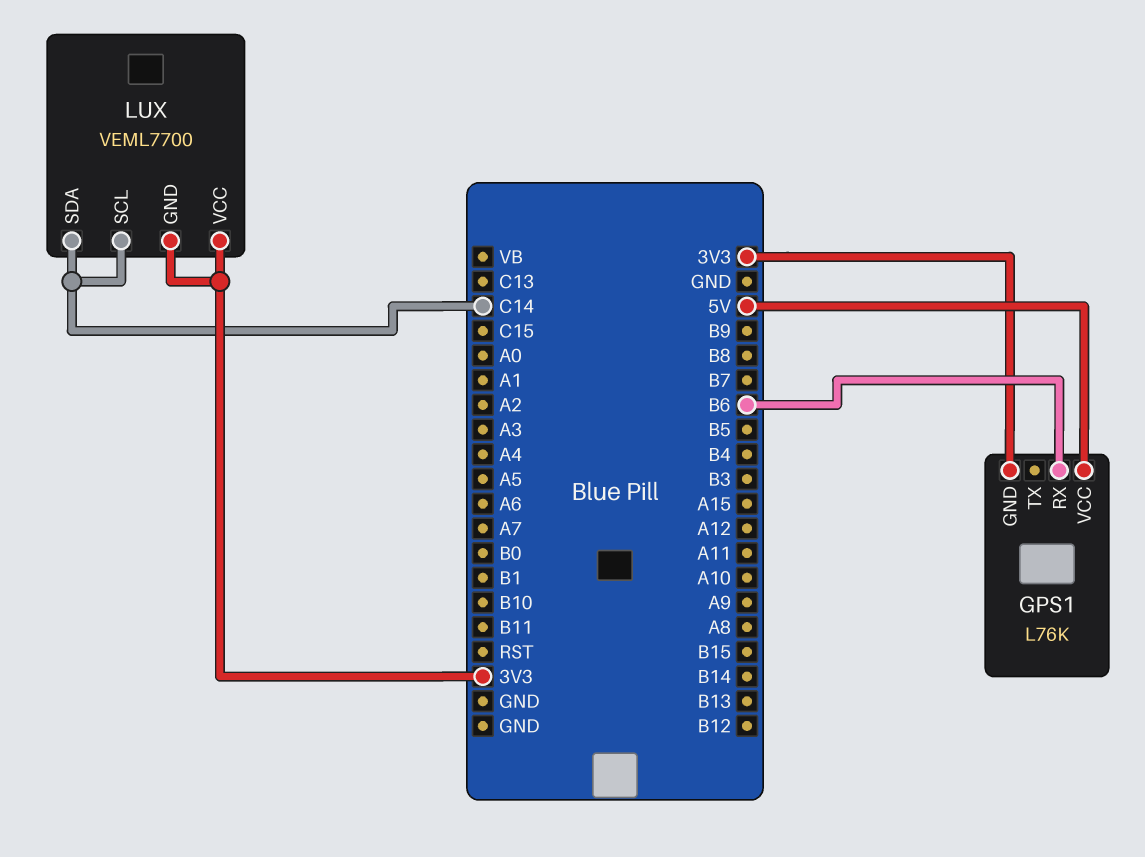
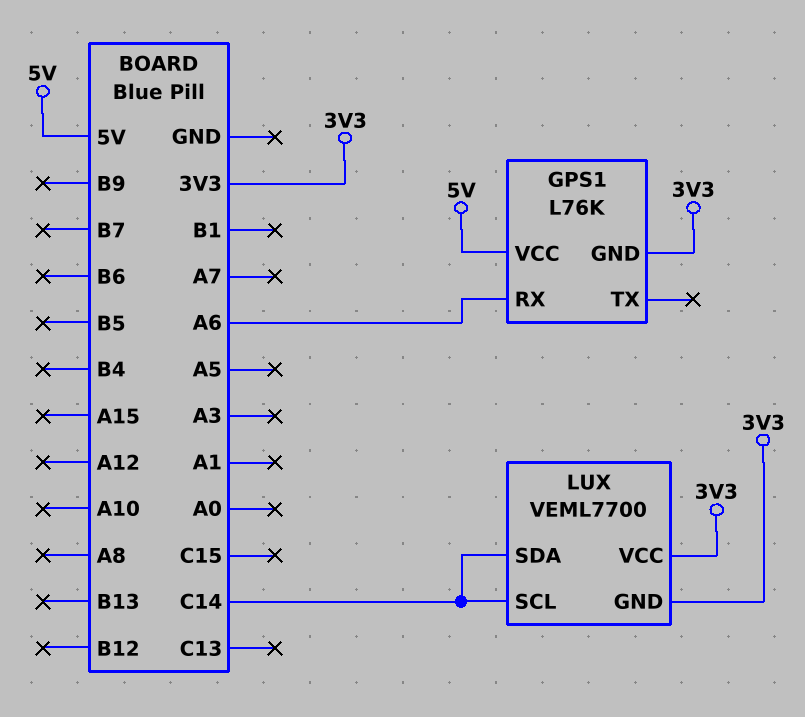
GPS1 pin RX: B6 -> A6

